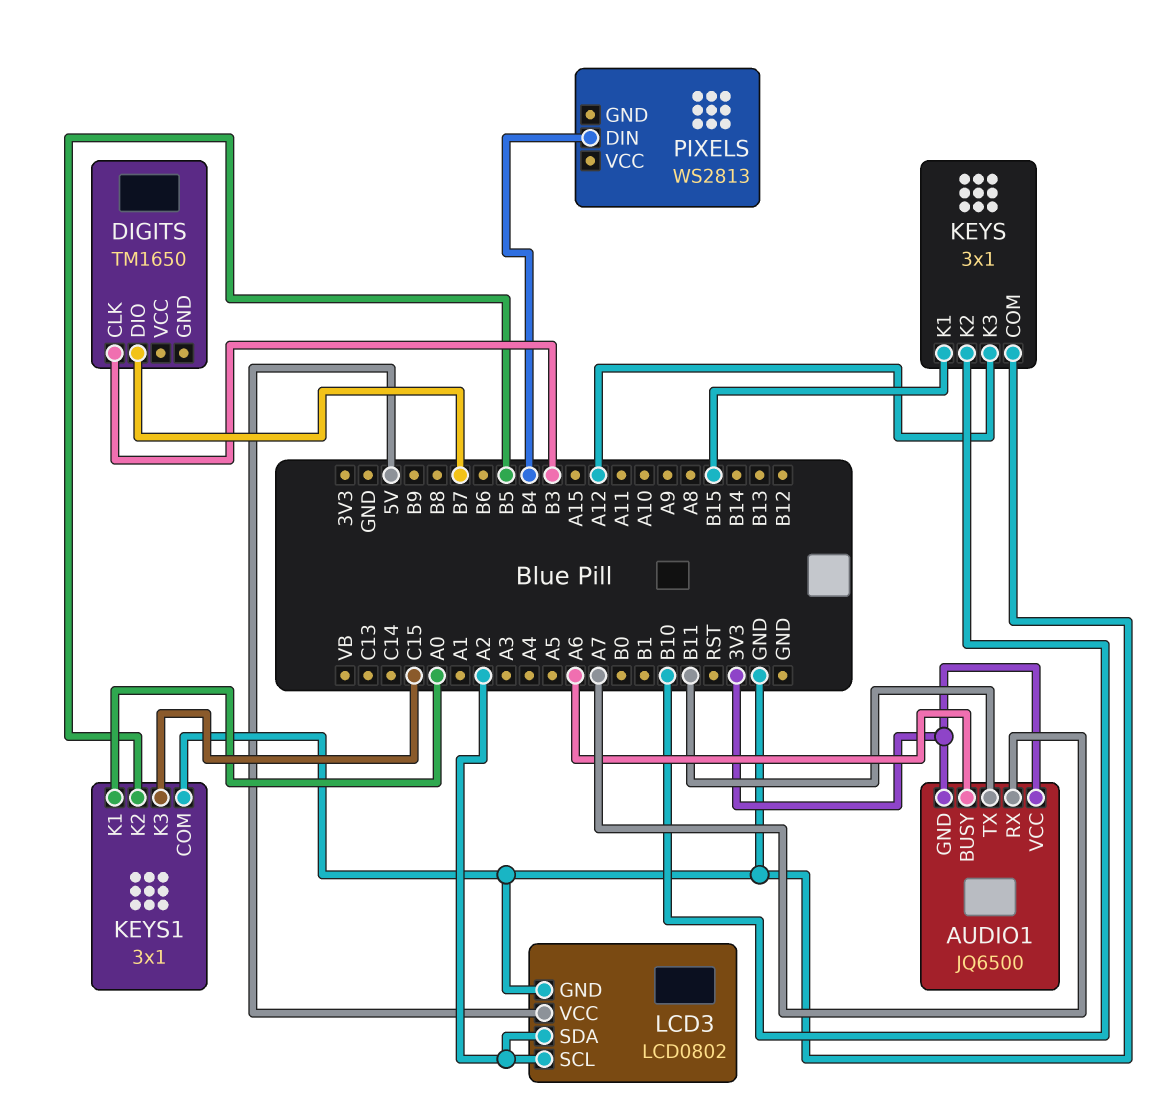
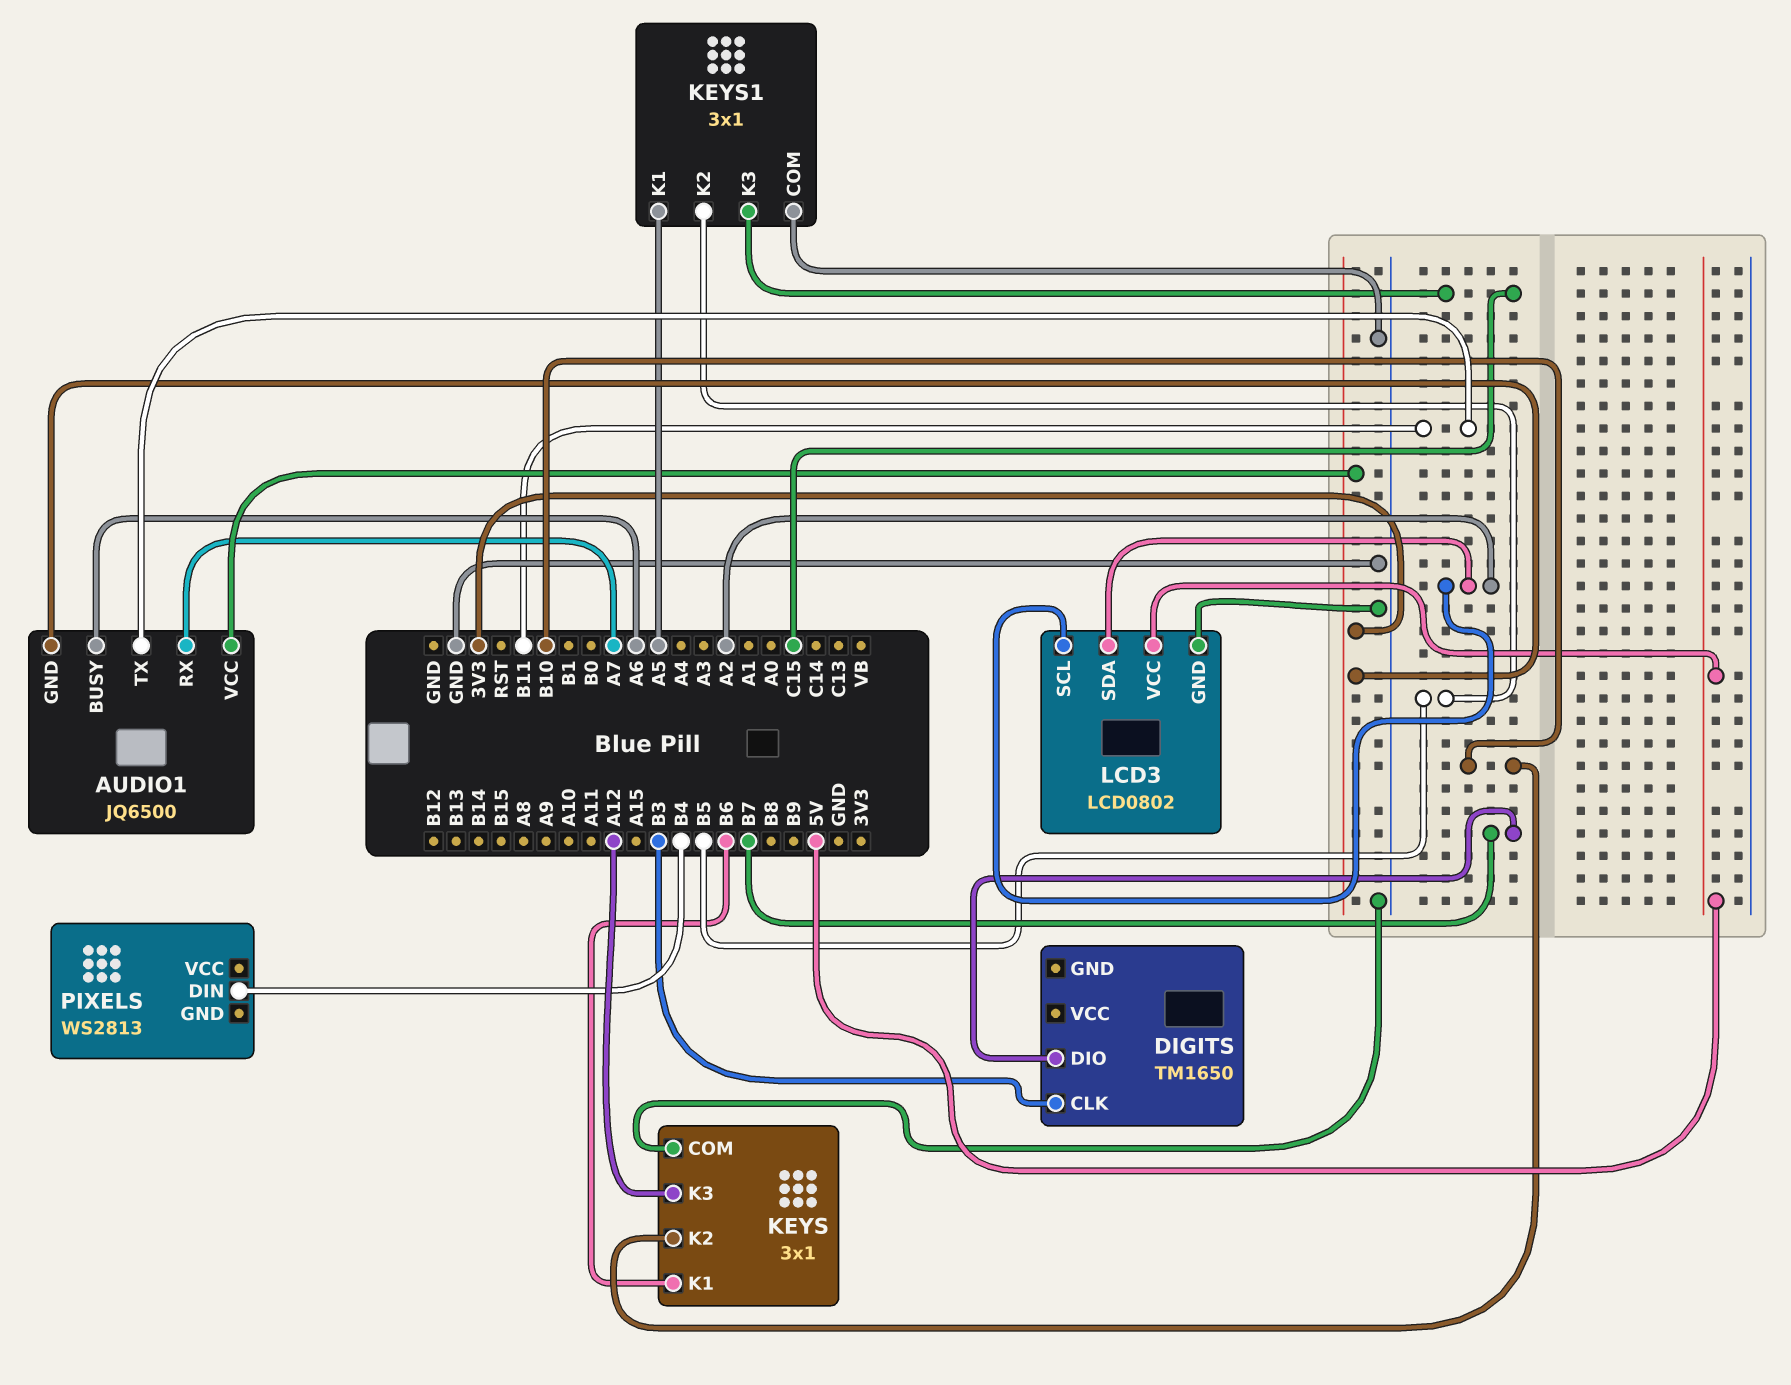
KEYS pin K1: B15 -> B6
KEYS1 pin K1: A0 -> A5

